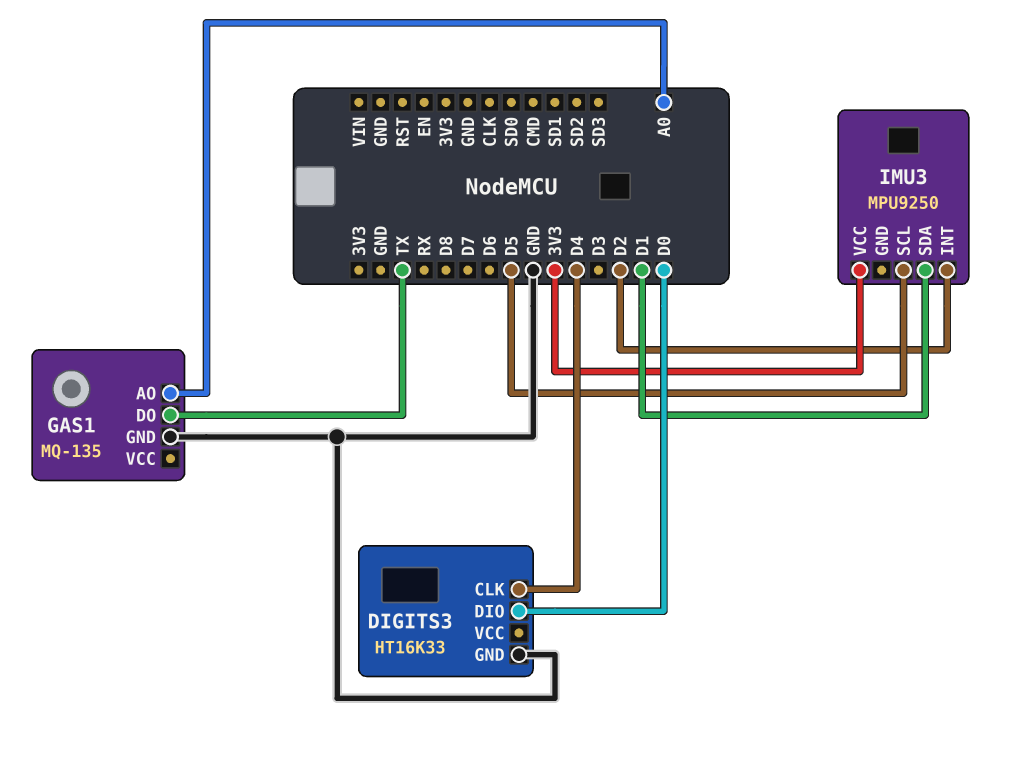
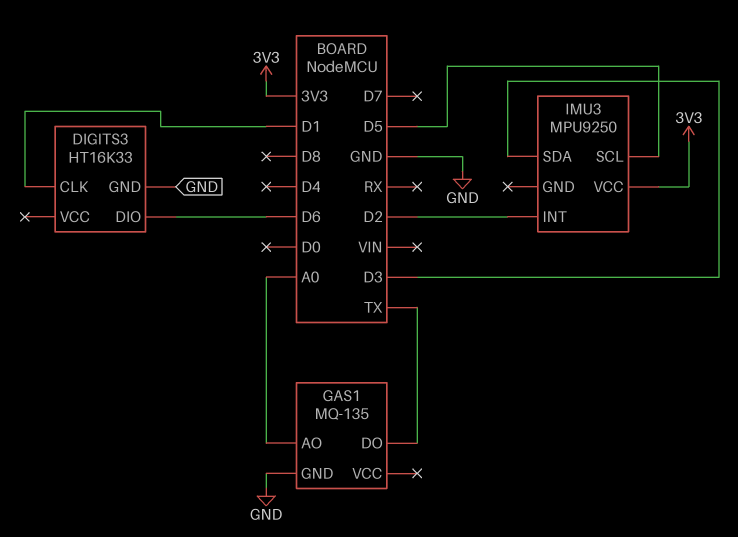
DIGITS3 pin CLK: D4 -> D1
DIGITS3 pin DIO: D0 -> D6
IMU3 pin SDA: D1 -> D3

